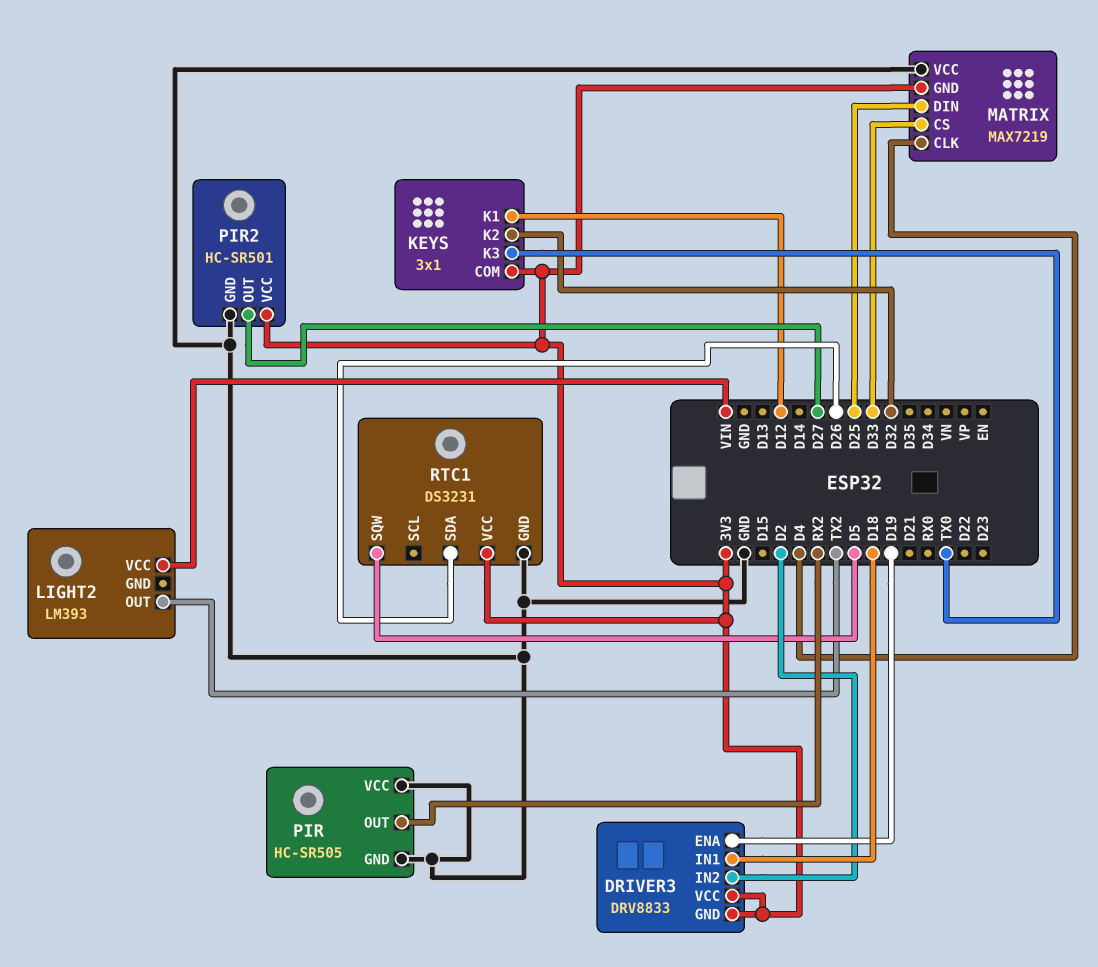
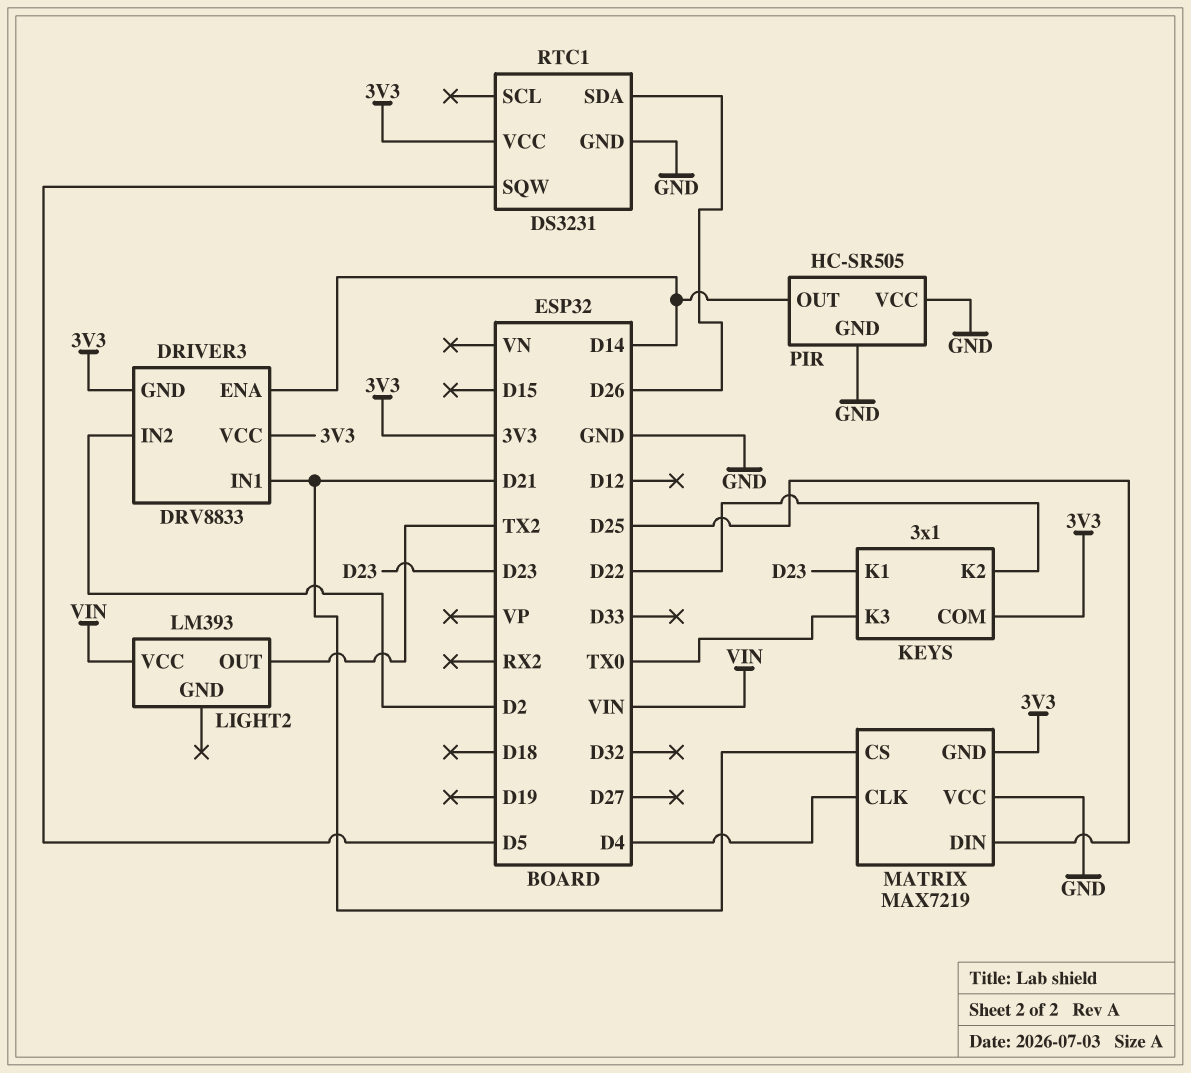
DRIVER3 pin ENA: D19 -> D14
DRIVER3 pin IN1: D18 -> D21
KEYS pin K1: D12 -> D23
KEYS pin K2: D32 -> D22
MATRIX pin CS: D33 -> D21
PIR pin OUT: RX2 -> D14
PIR2: HC-SR501 -> none
PIR2 pin GND: GND -> none
PIR2 pin OUT: D27 -> none
PIR2 pin VCC: 3V3 -> none

